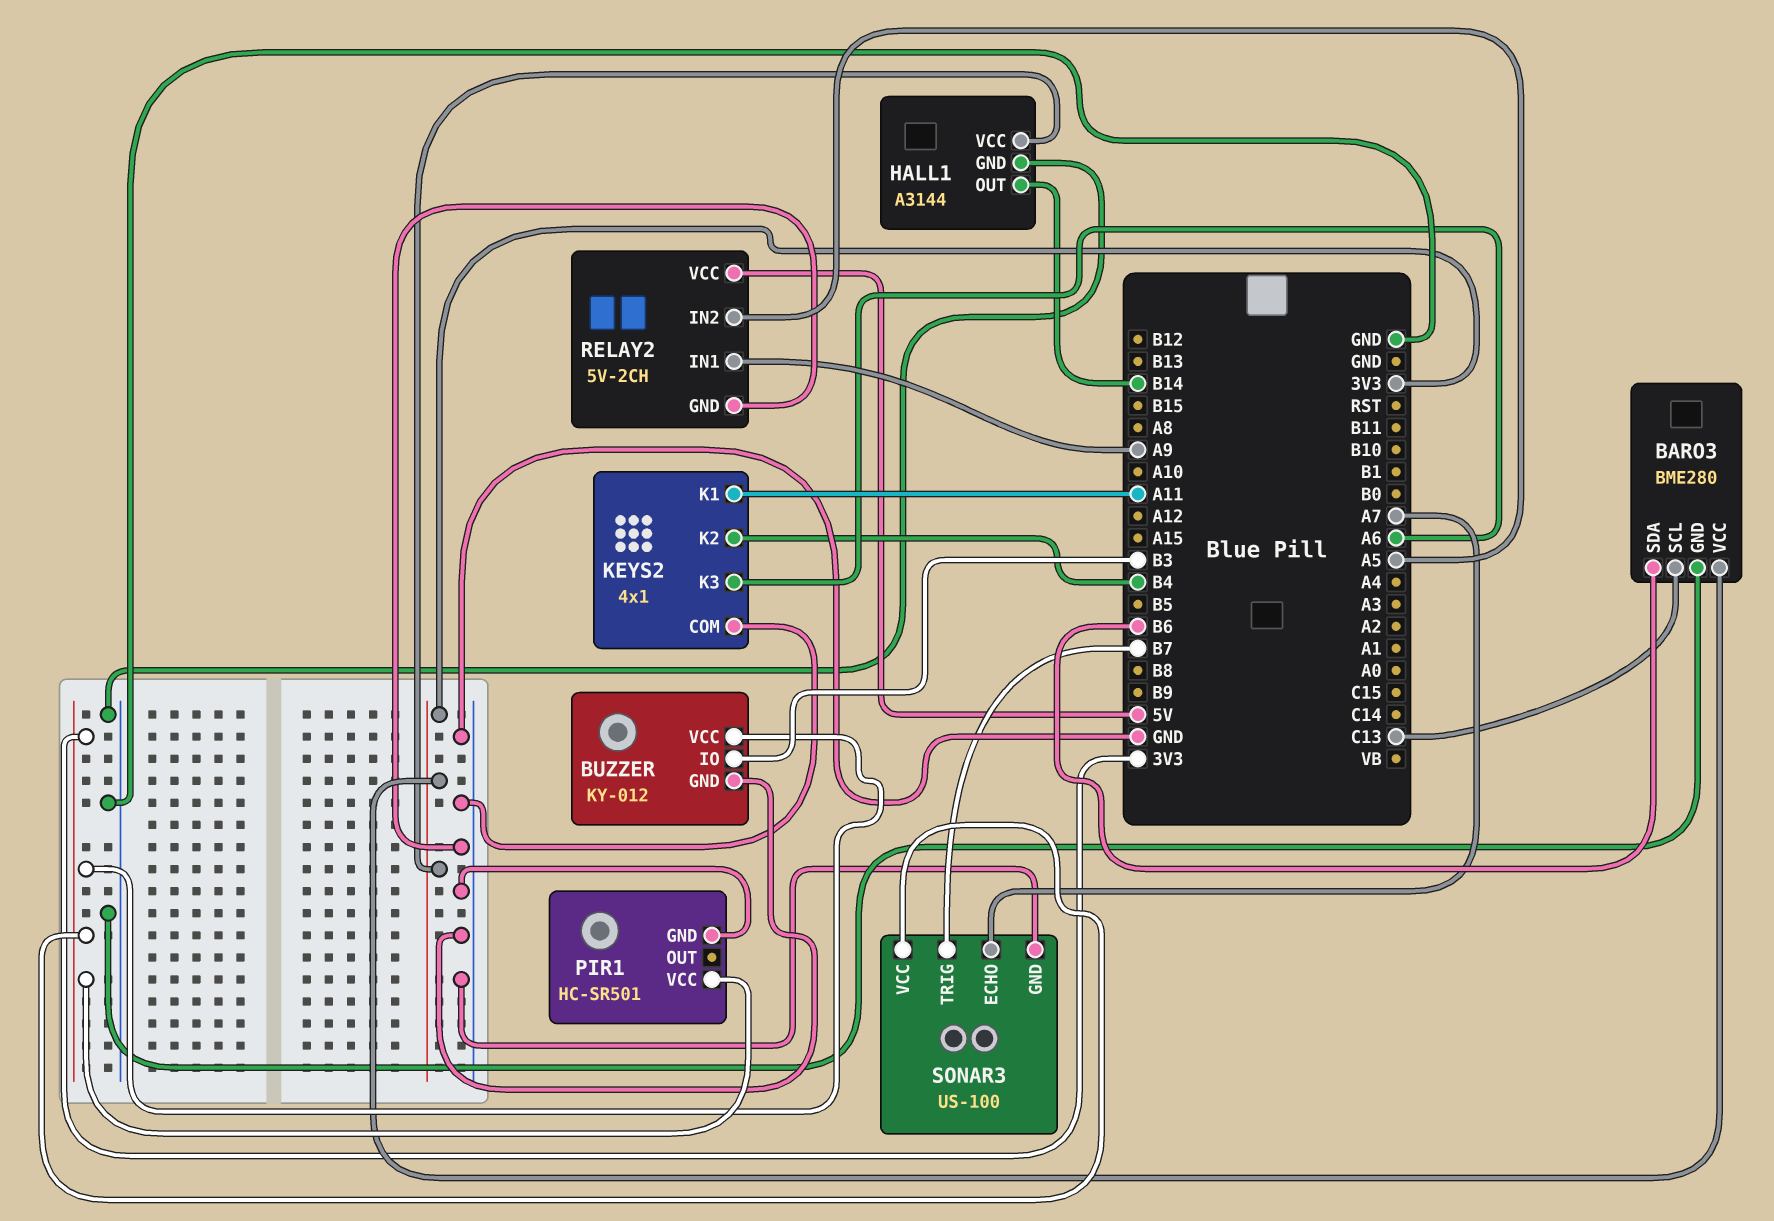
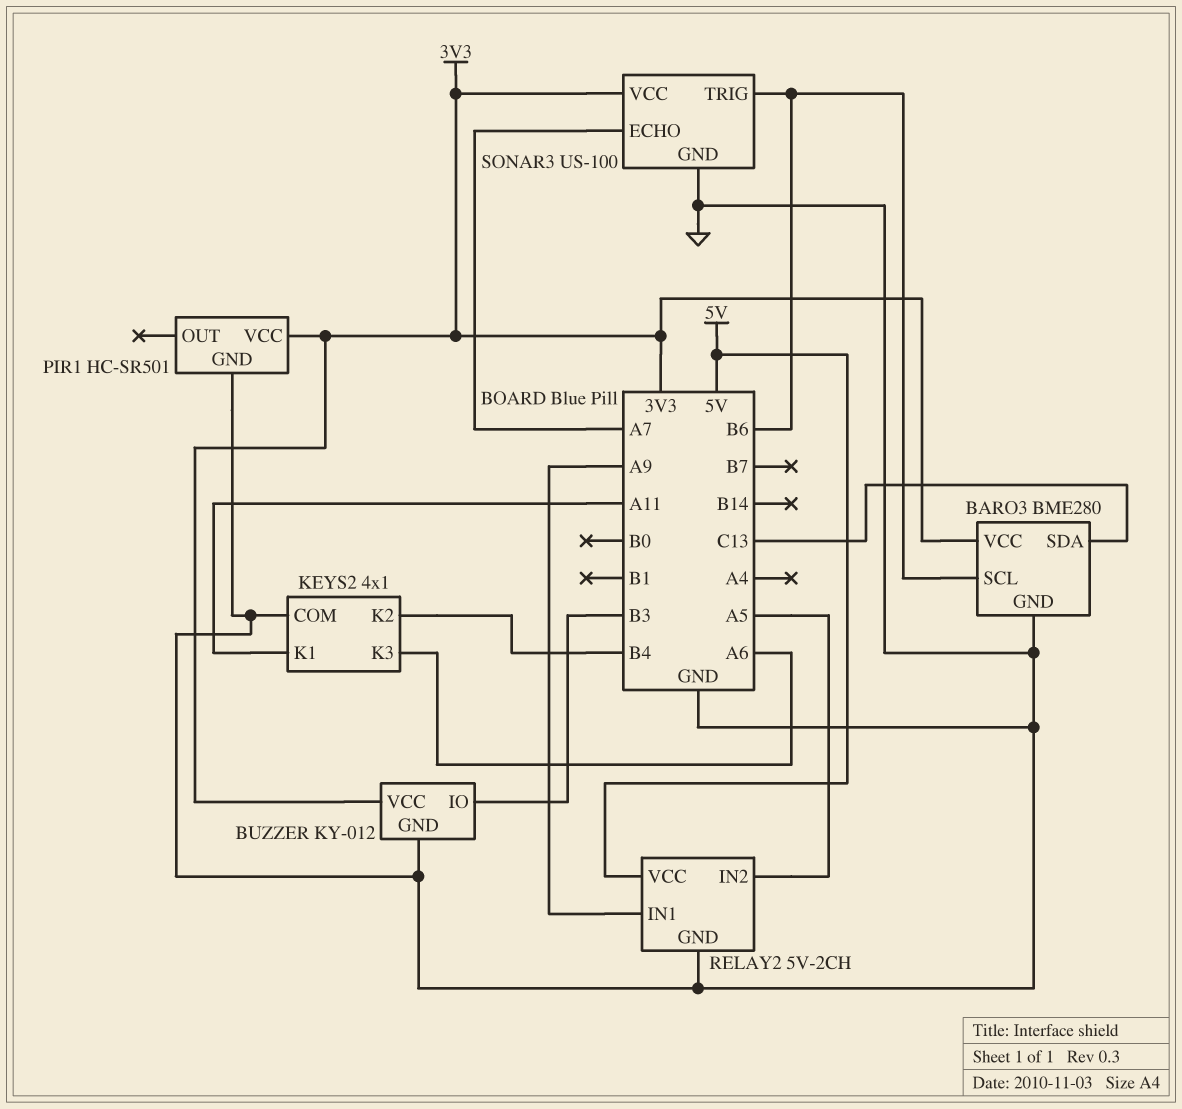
BARO3 pin SCL: C13 -> B6
BARO3 pin SDA: B6 -> C13
HALL1: A3144 -> none
HALL1 pin GND: GND -> none
HALL1 pin OUT: B14 -> none
HALL1 pin VCC: 3V3 -> none
SONAR3 pin TRIG: B7 -> B6

